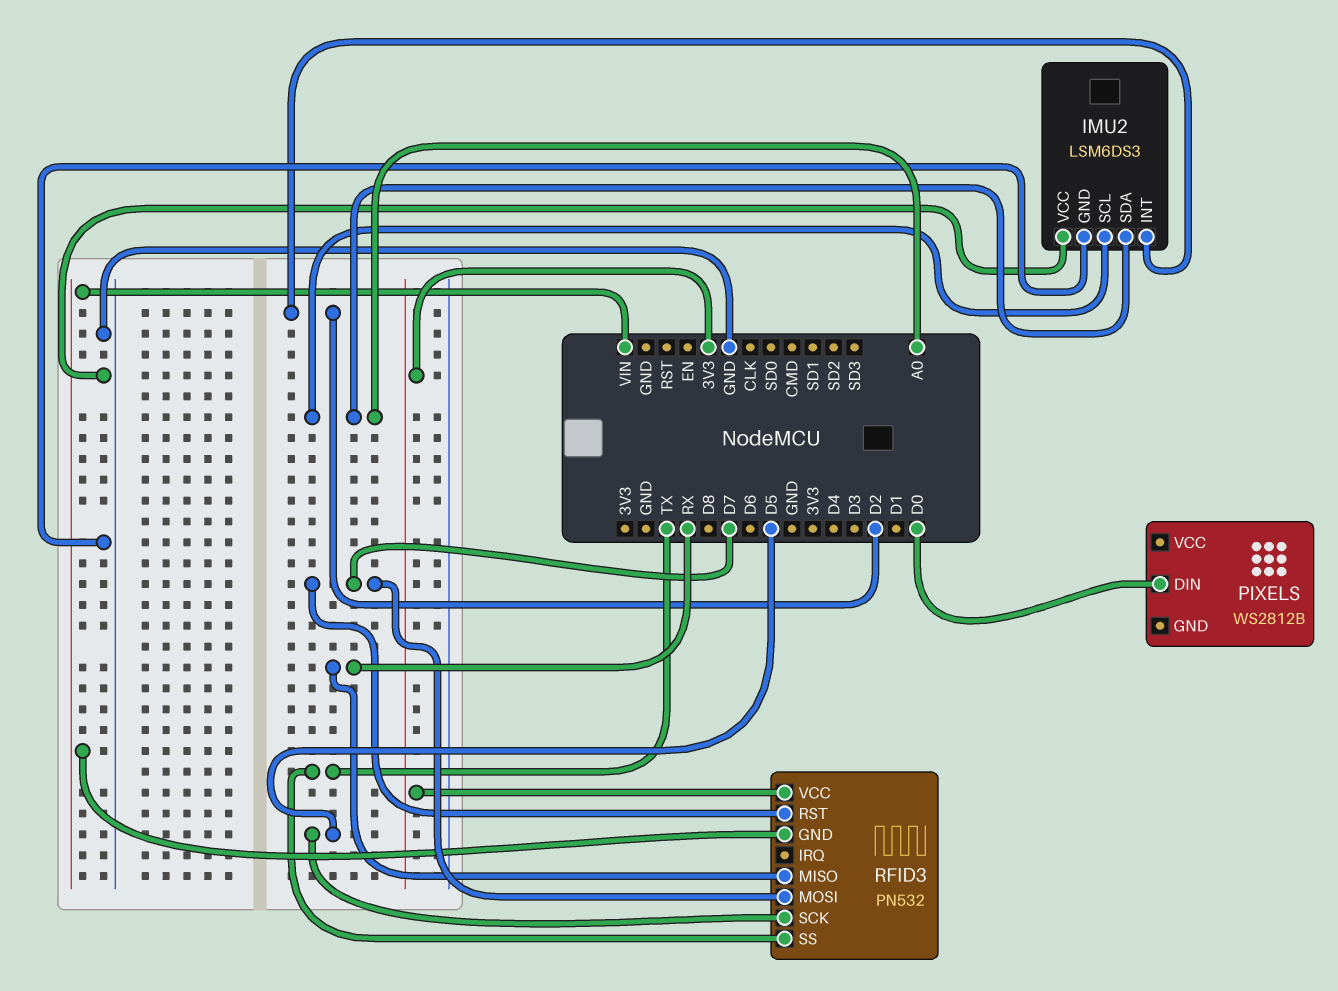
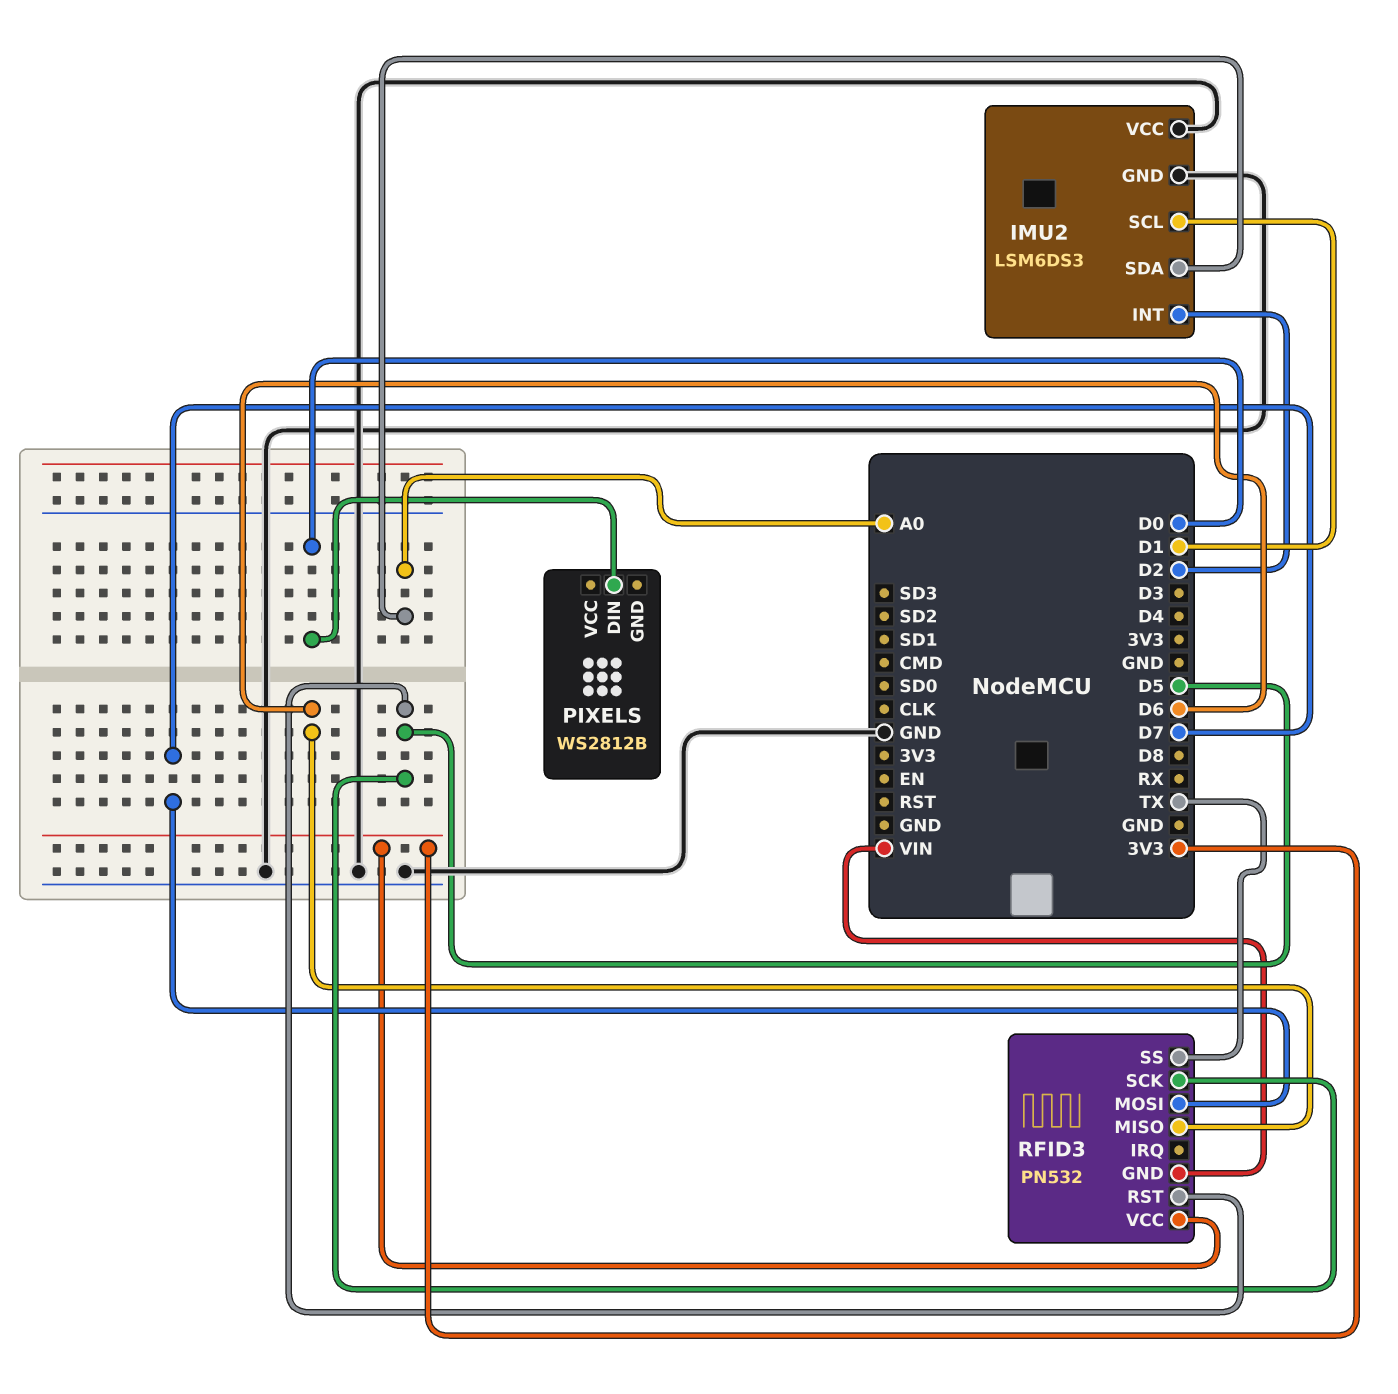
IMU2 pin SCL: A0 -> D1
RFID3 pin MISO: RX -> D6
RFID3 pin RST: D7 -> D5

